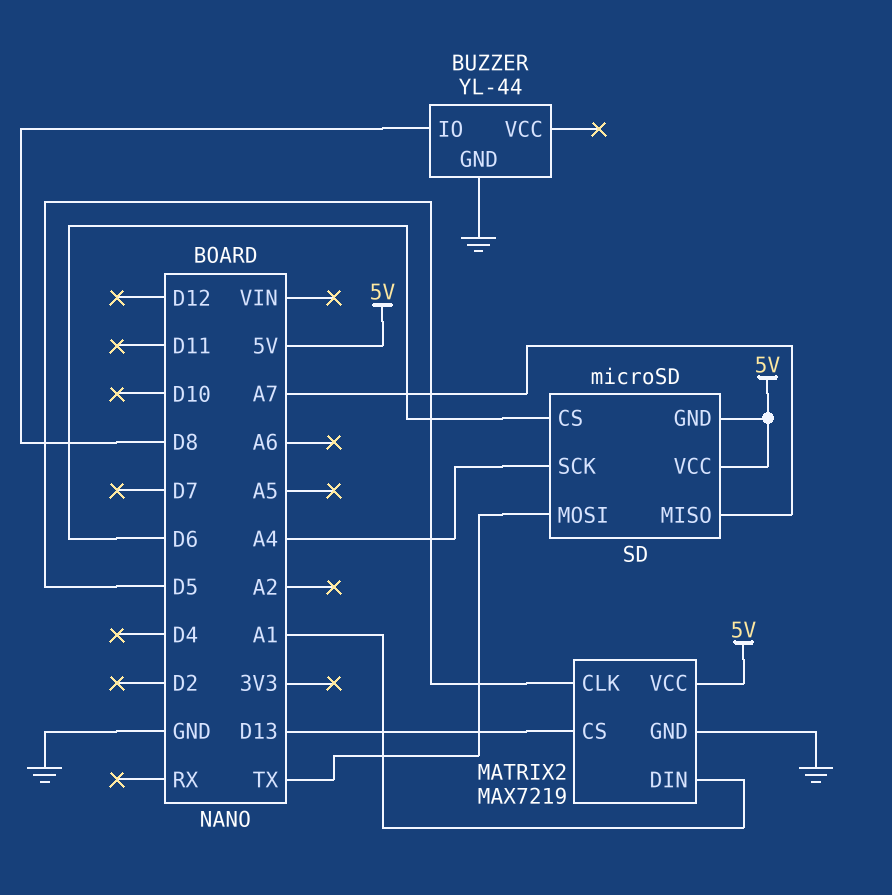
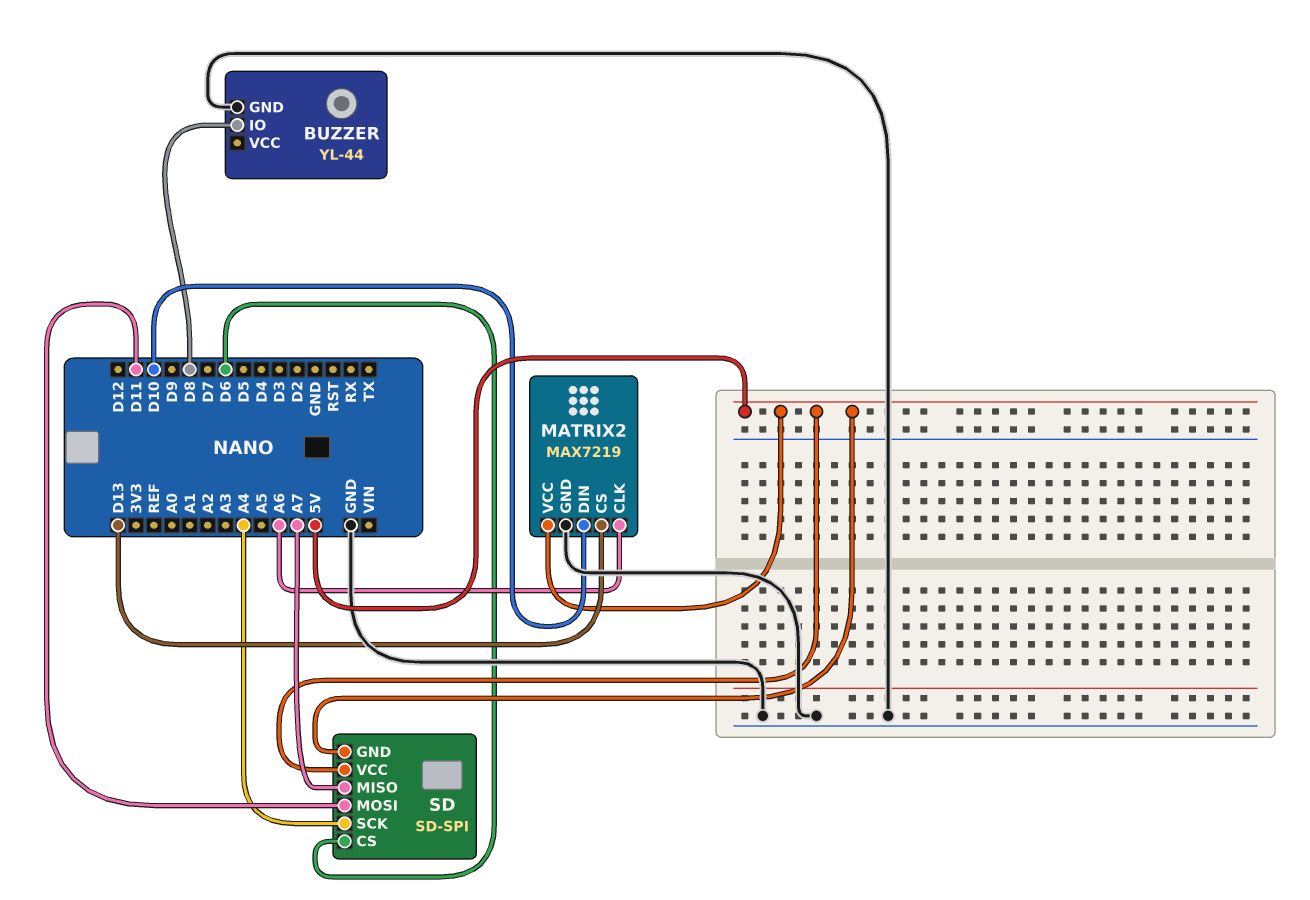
MATRIX2 pin CLK: D5 -> A6
MATRIX2 pin DIN: A1 -> D10
SD: microSD -> SD-SPI
SD pin MOSI: TX -> D11

